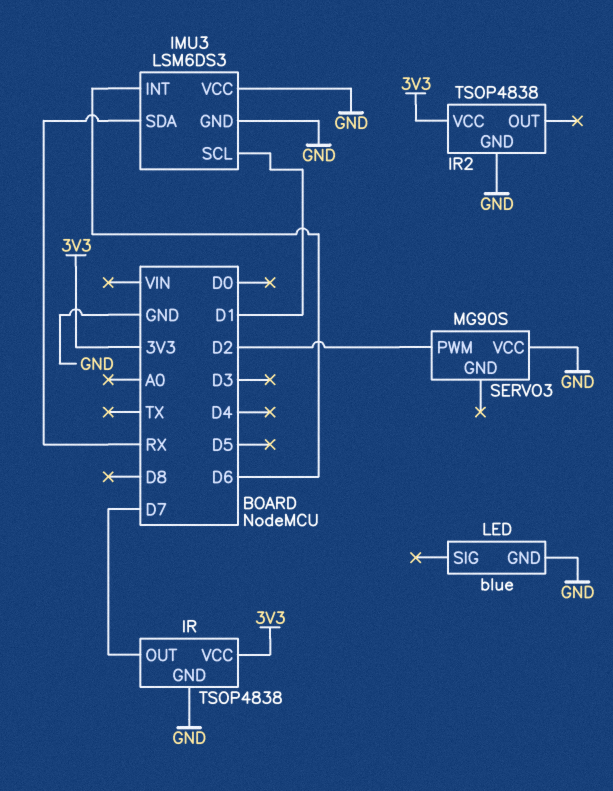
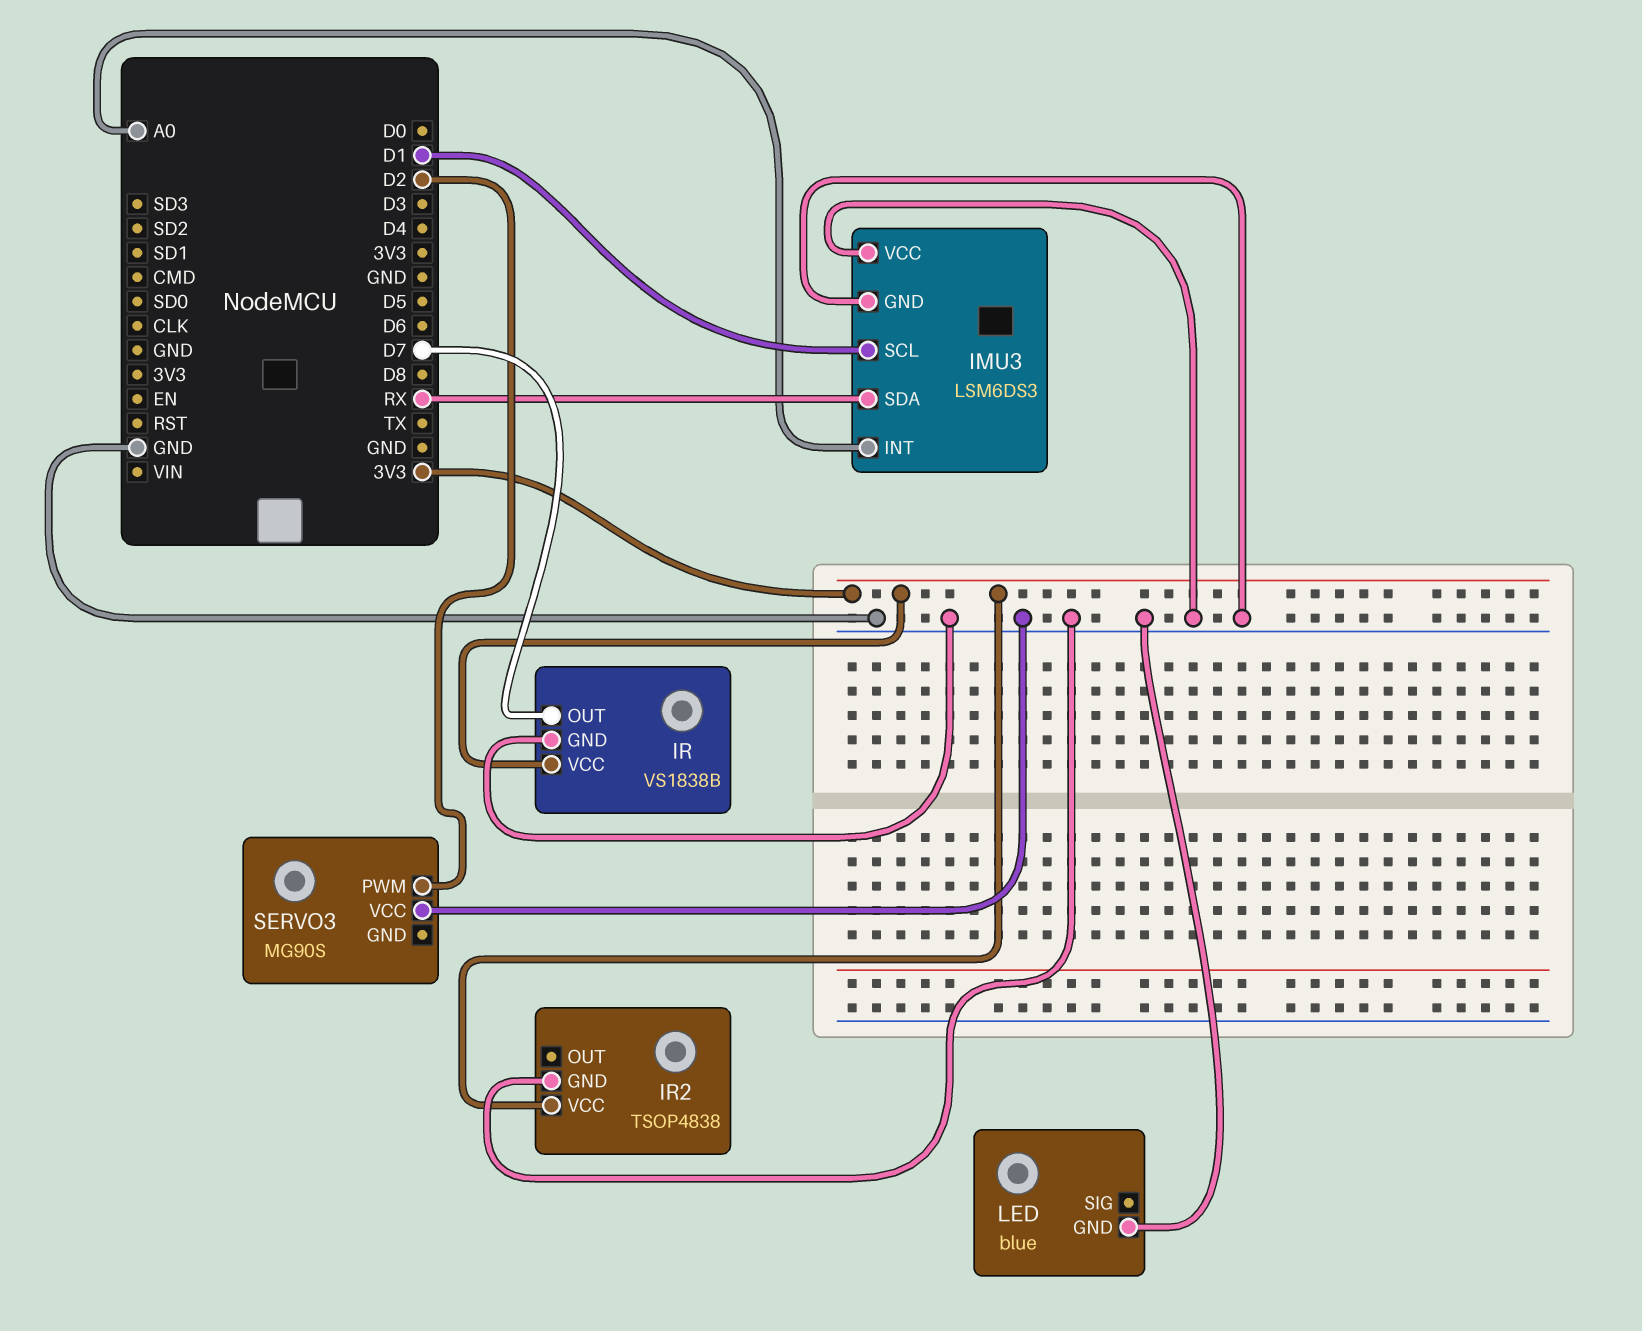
IMU3 pin INT: D6 -> A0
IR: TSOP4838 -> VS1838B

